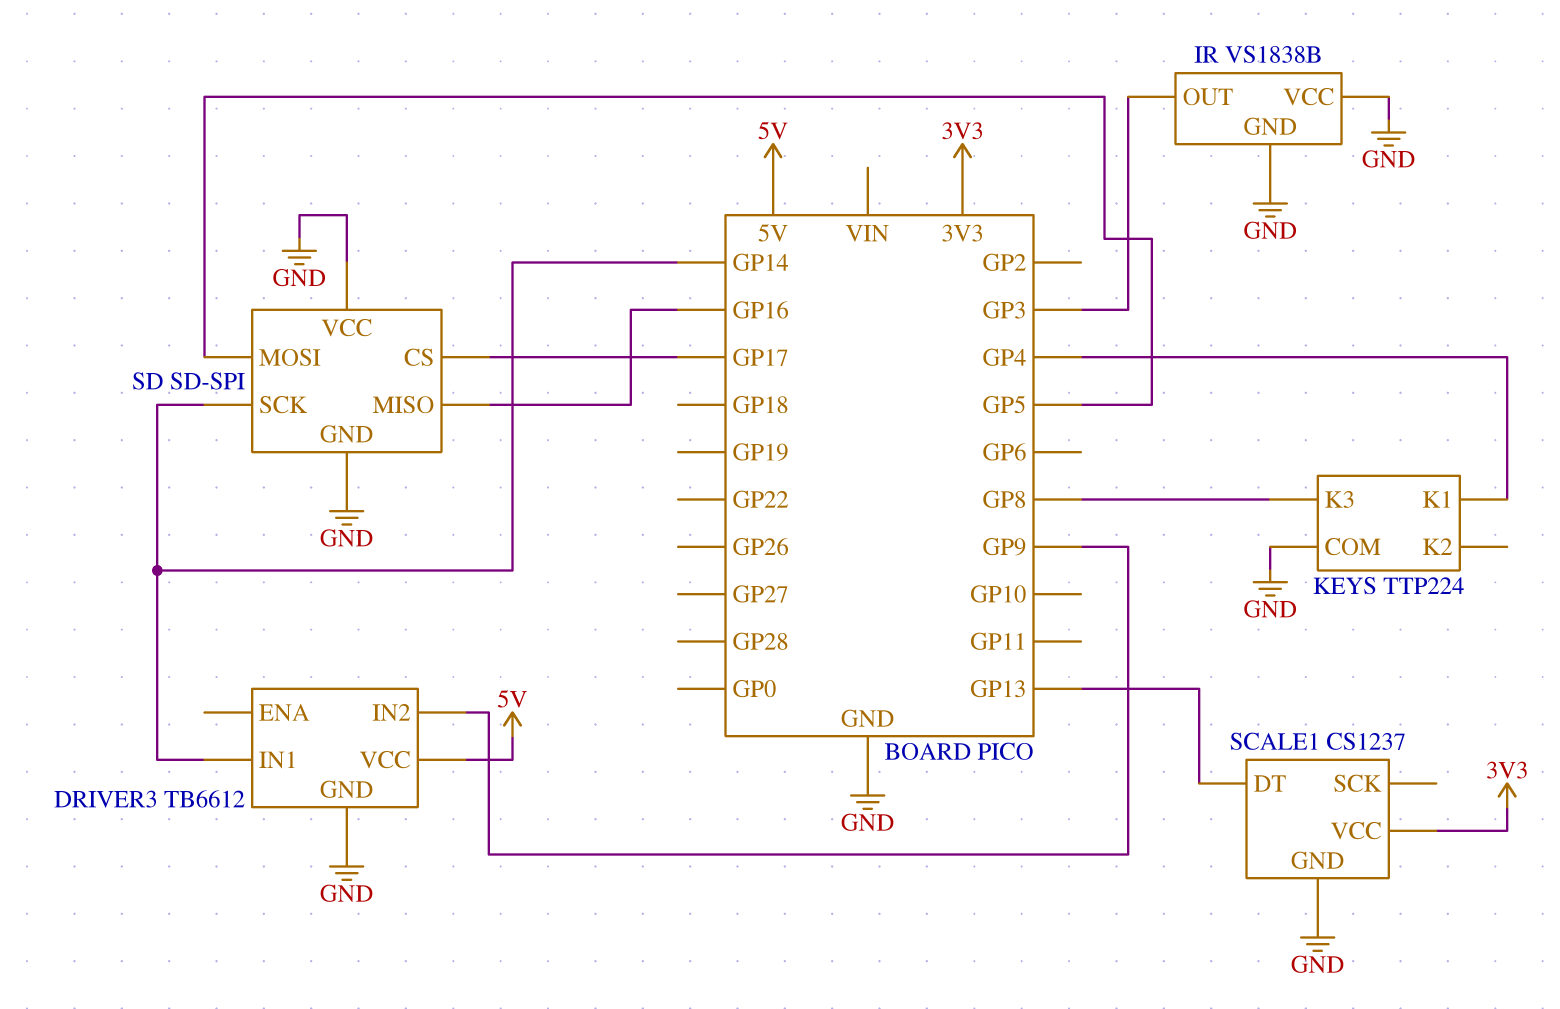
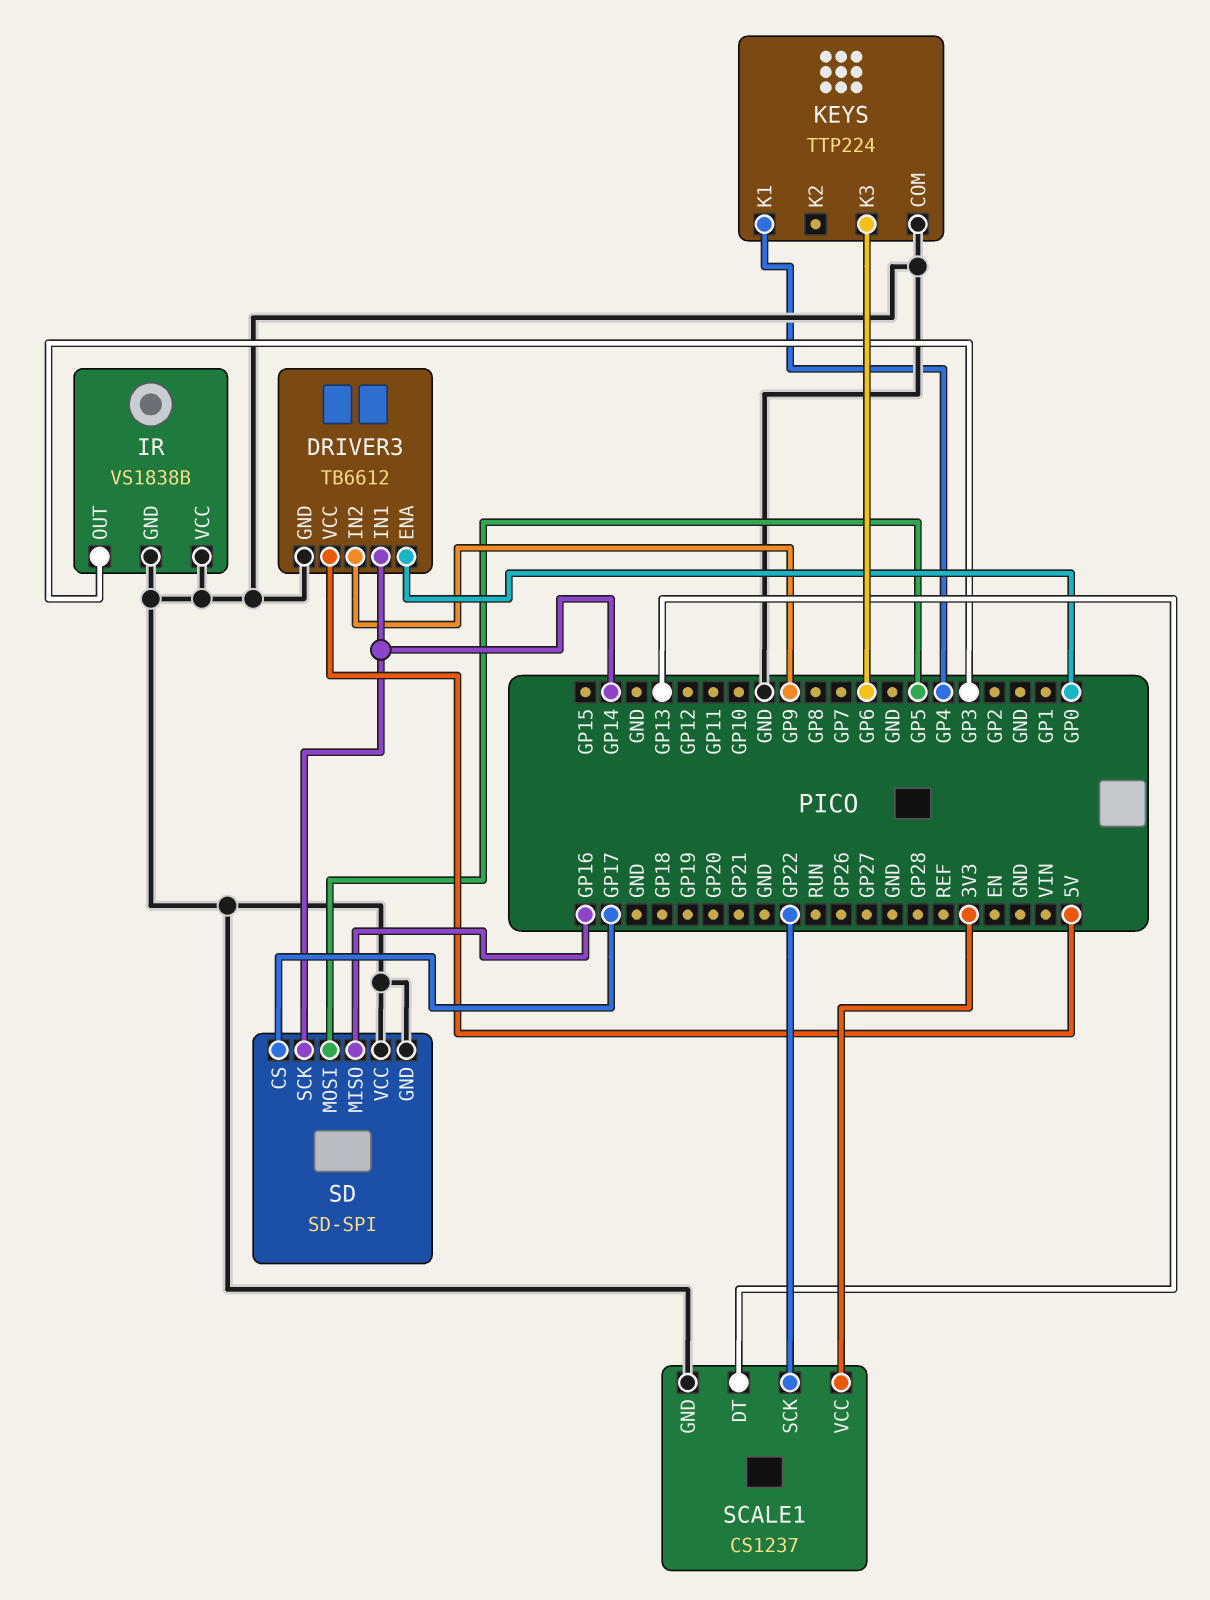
DRIVER3 pin ENA: none -> GP0
KEYS pin K3: GP8 -> GP6
SCALE1 pin SCK: none -> GP22

